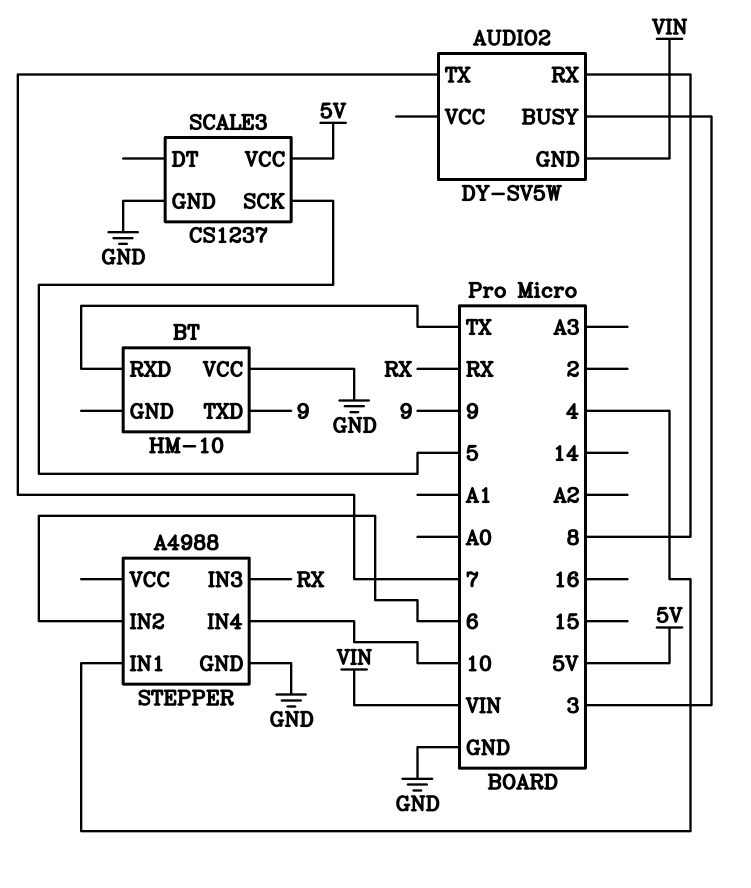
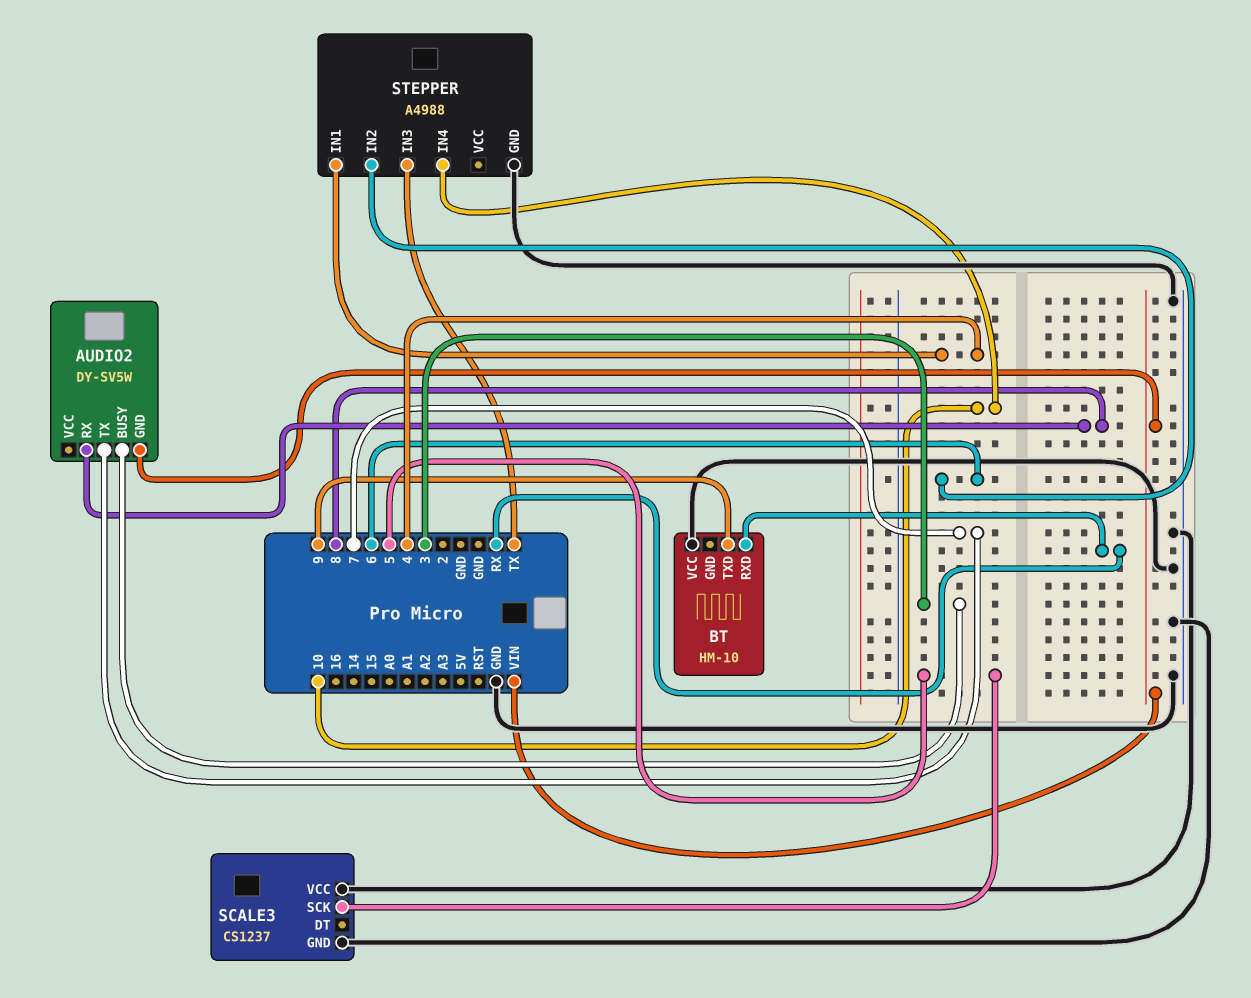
BT pin RXD: TX -> RX
SCALE3 pin VCC: 5V -> GND
STEPPER pin IN3: RX -> TX

